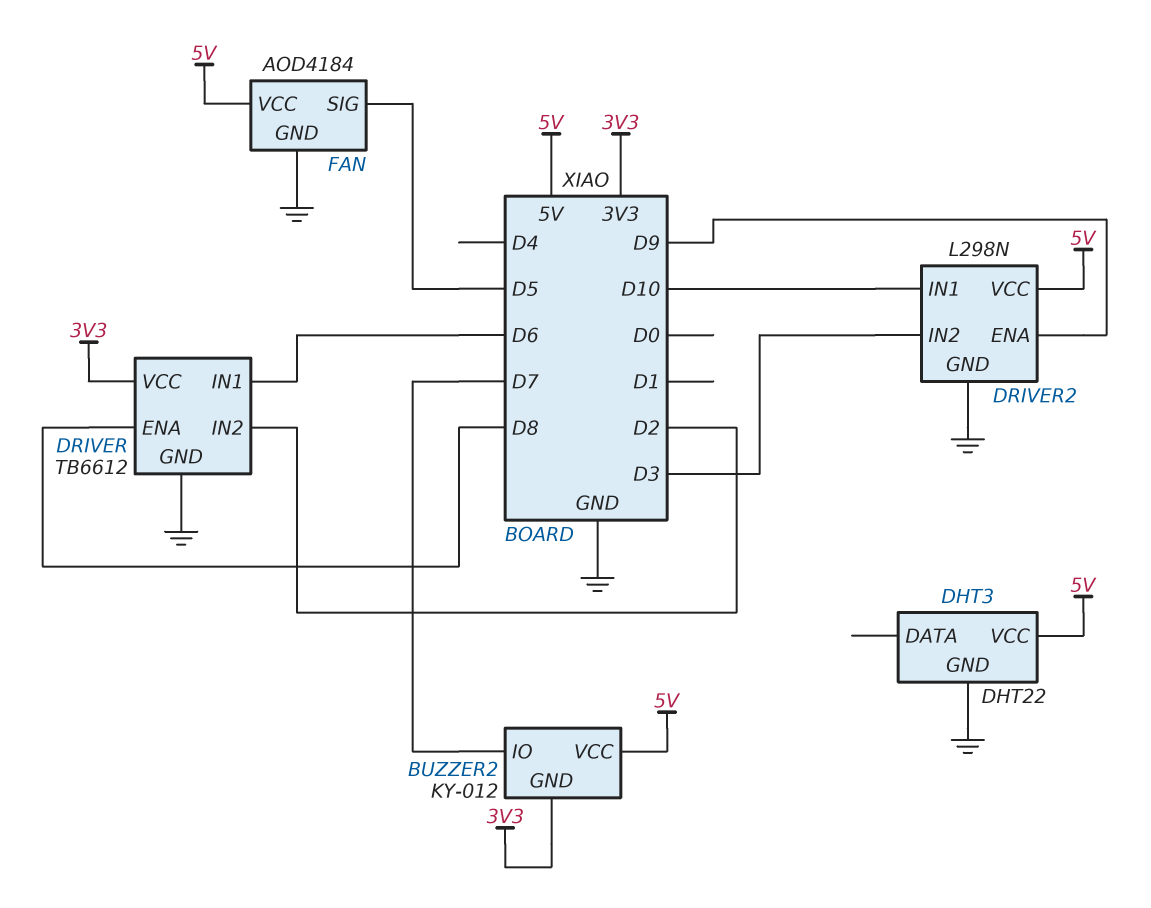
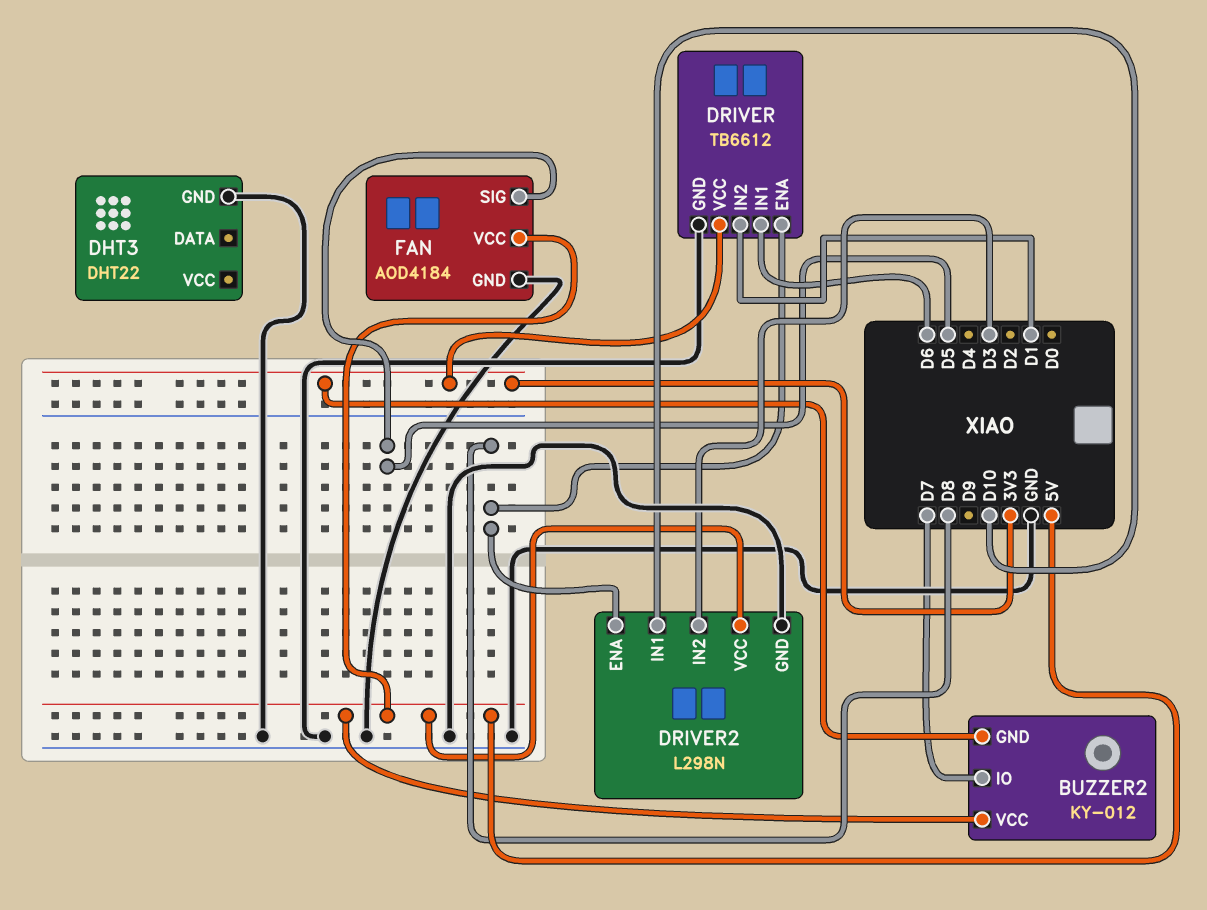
DHT3 pin VCC: 5V -> none
DRIVER pin IN2: D2 -> D1
DRIVER2 pin ENA: D9 -> D8

